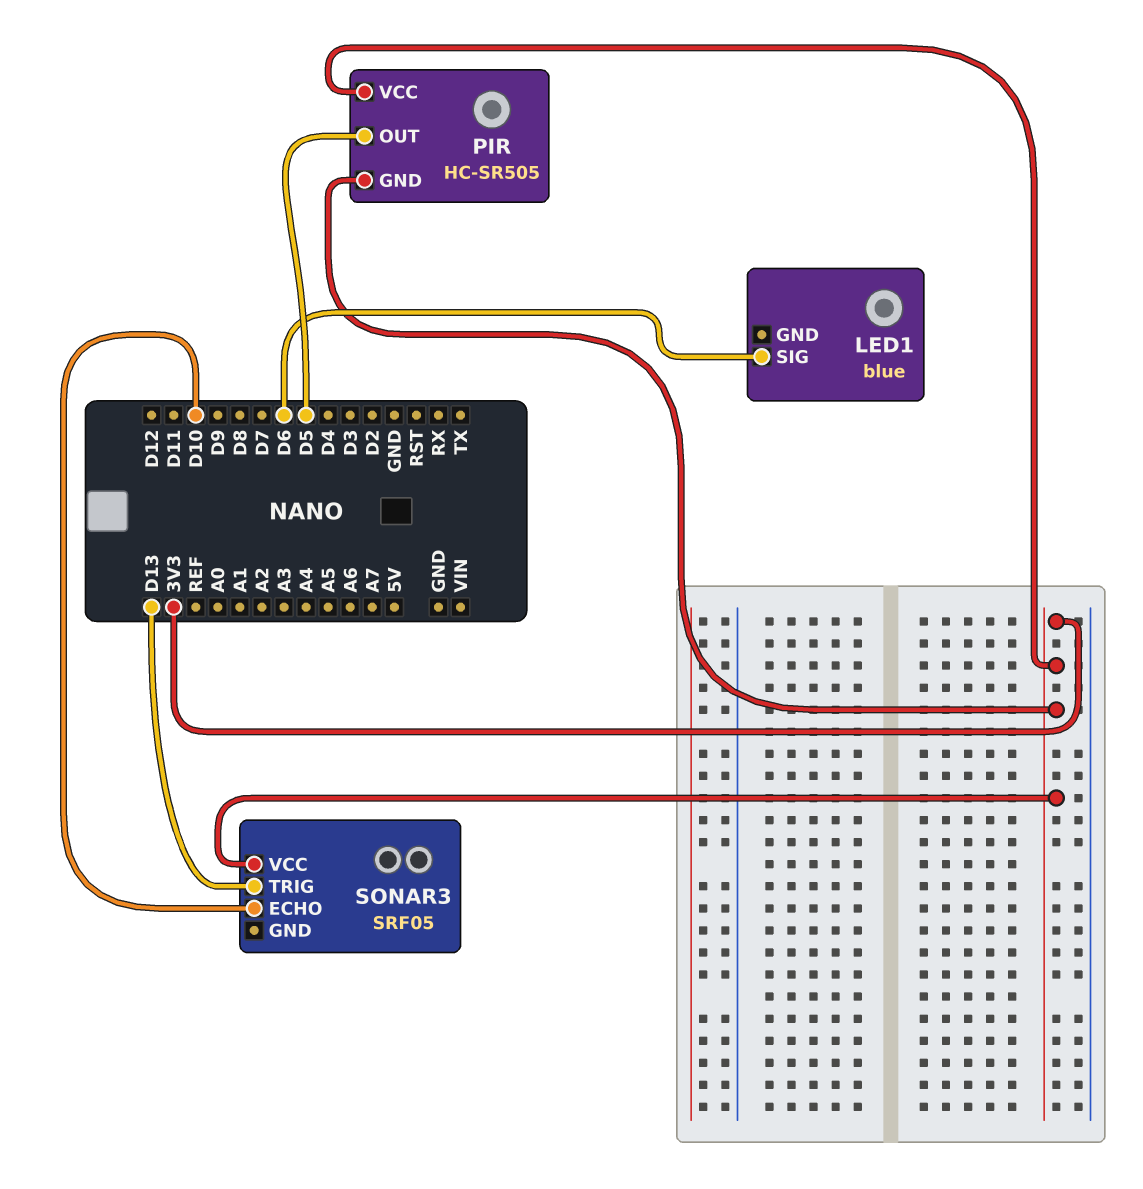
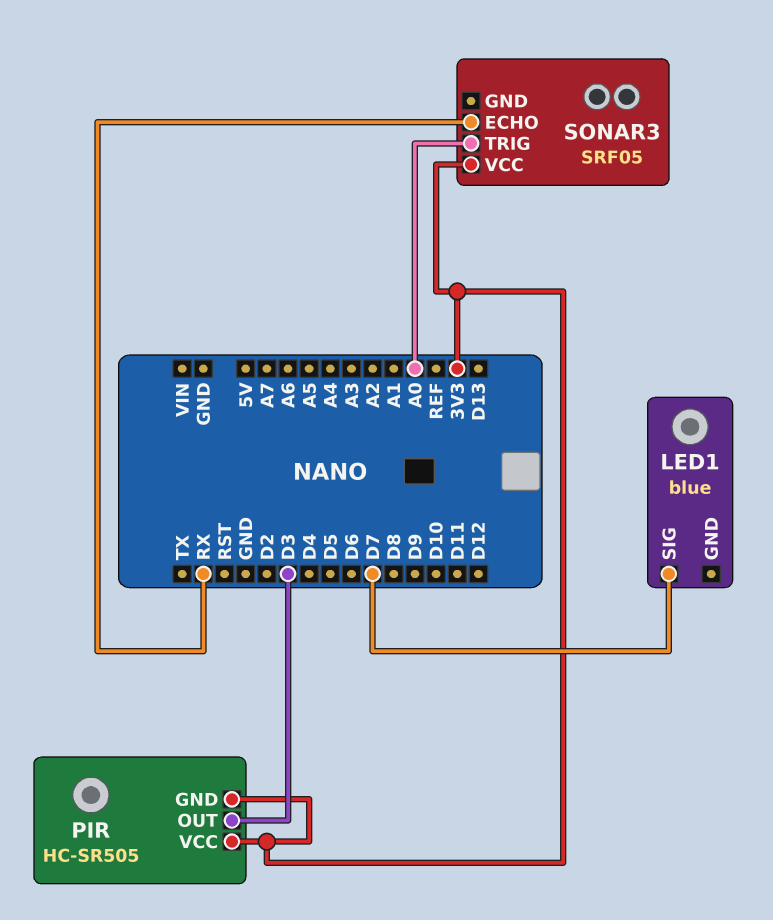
LED1 pin SIG: D6 -> D7
PIR pin OUT: D5 -> D3
SONAR3 pin ECHO: D10 -> RX
SONAR3 pin TRIG: D13 -> A0

